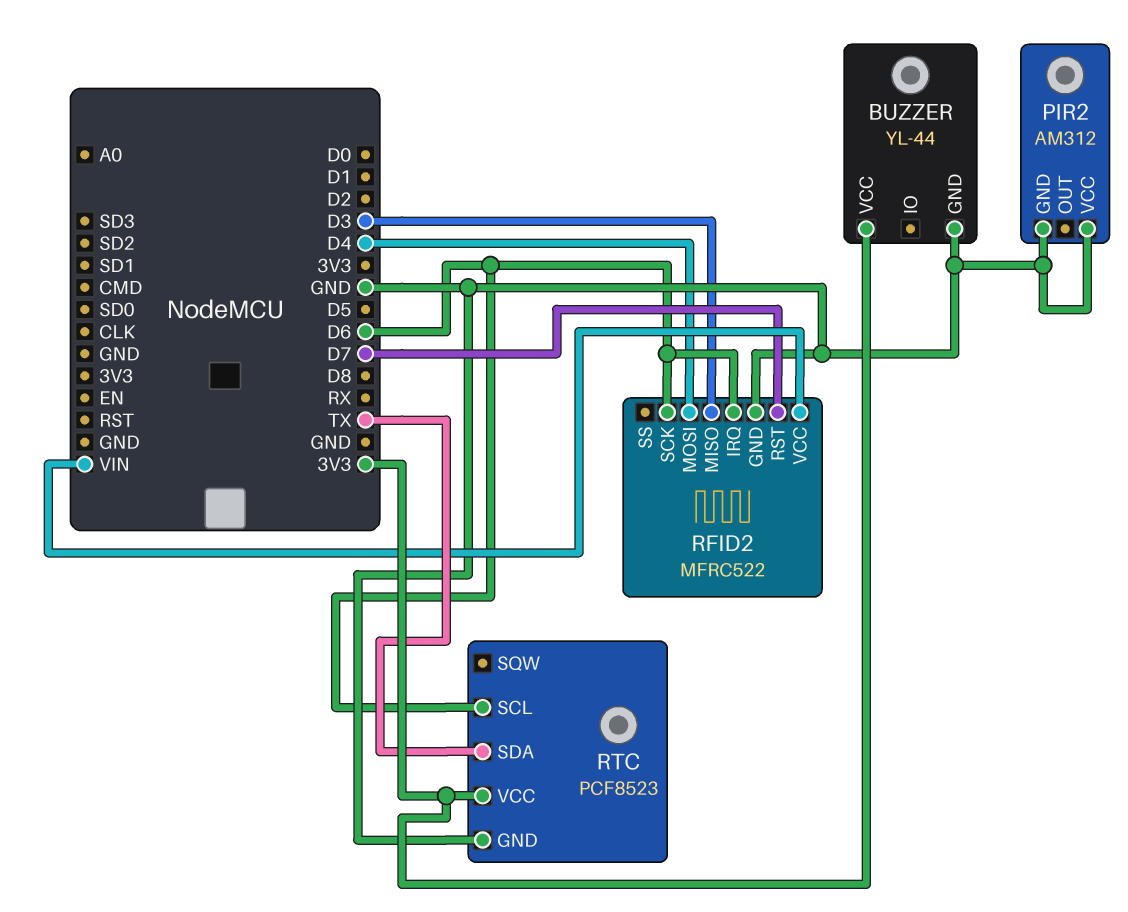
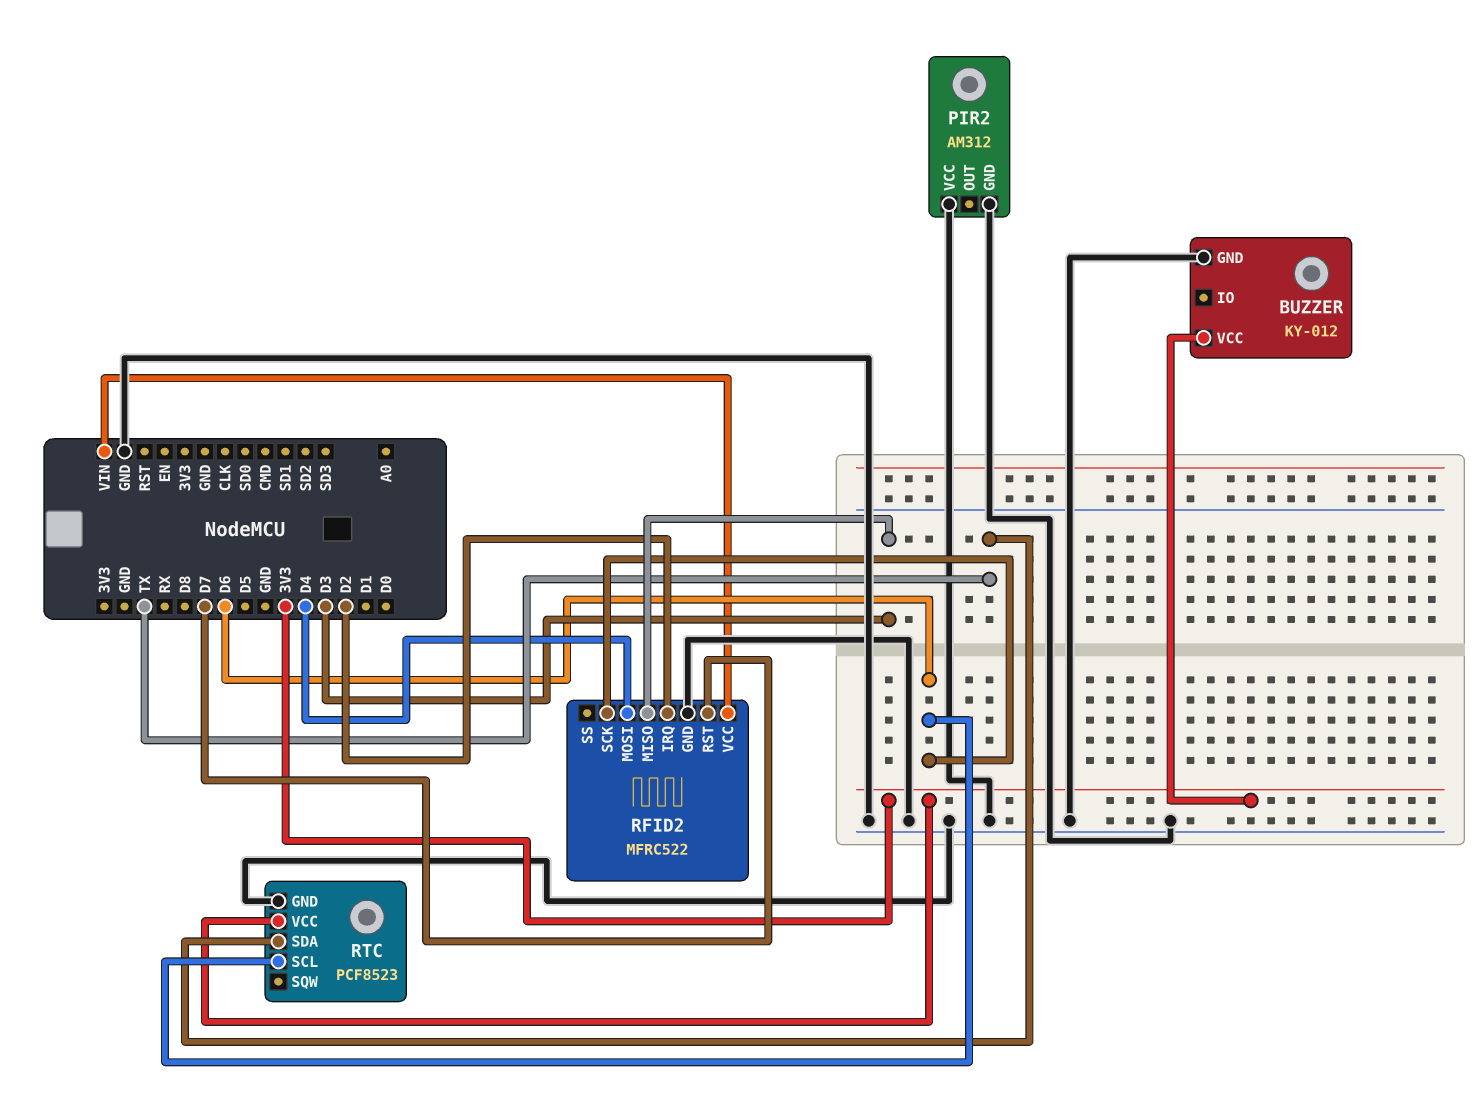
BUZZER: YL-44 -> KY-012
RFID2 pin IRQ: D6 -> D2

